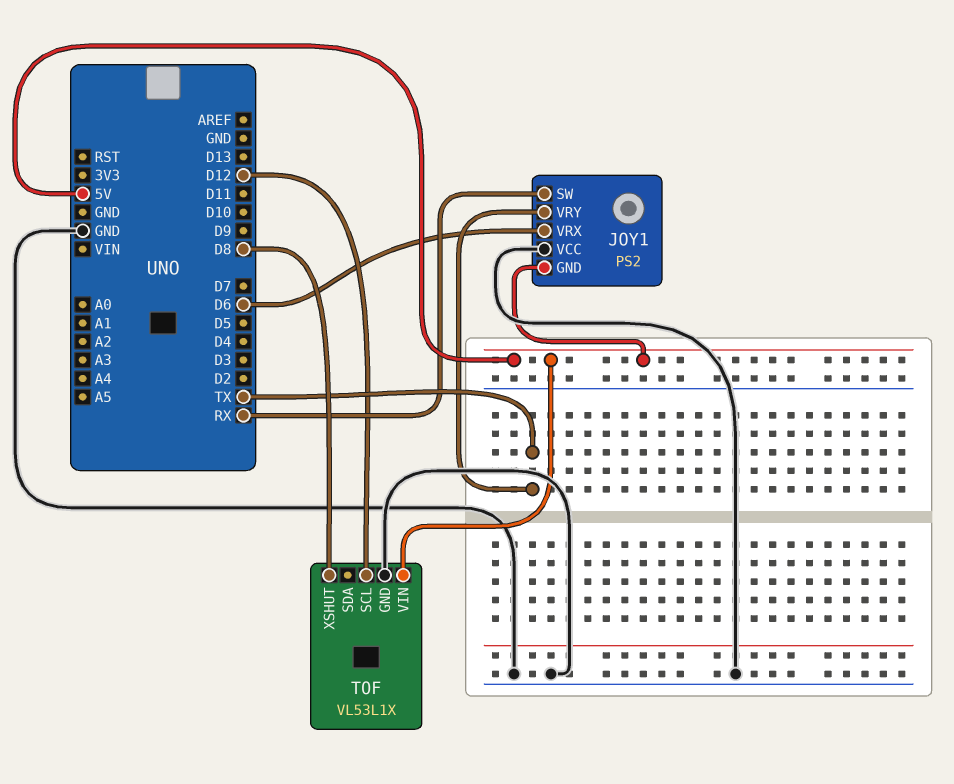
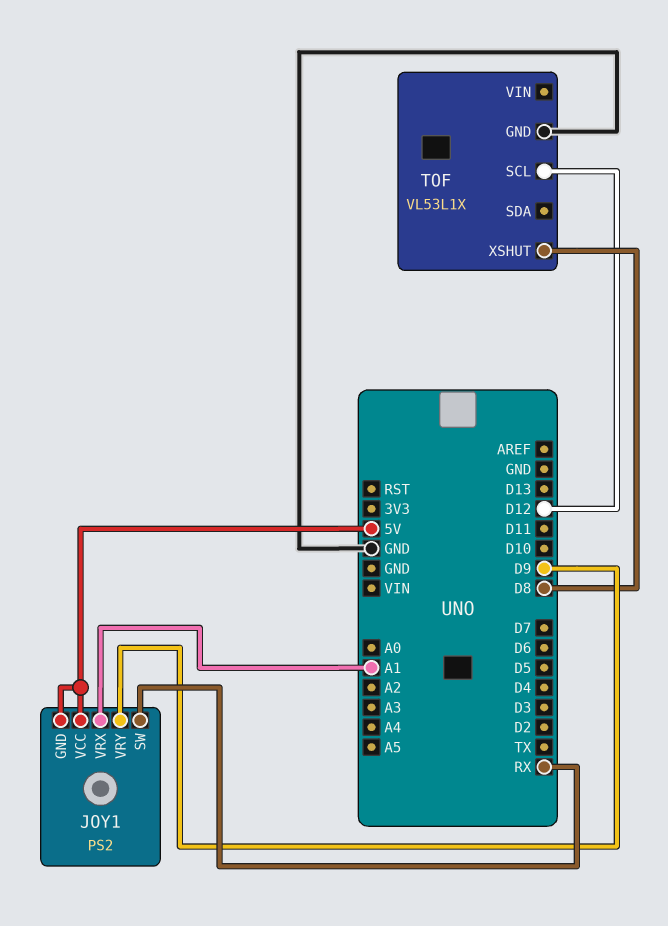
JOY1 pin VCC: GND -> 5V
JOY1 pin VRX: D6 -> A1
JOY1 pin VRY: TX -> D9
TOF pin VIN: 5V -> none

